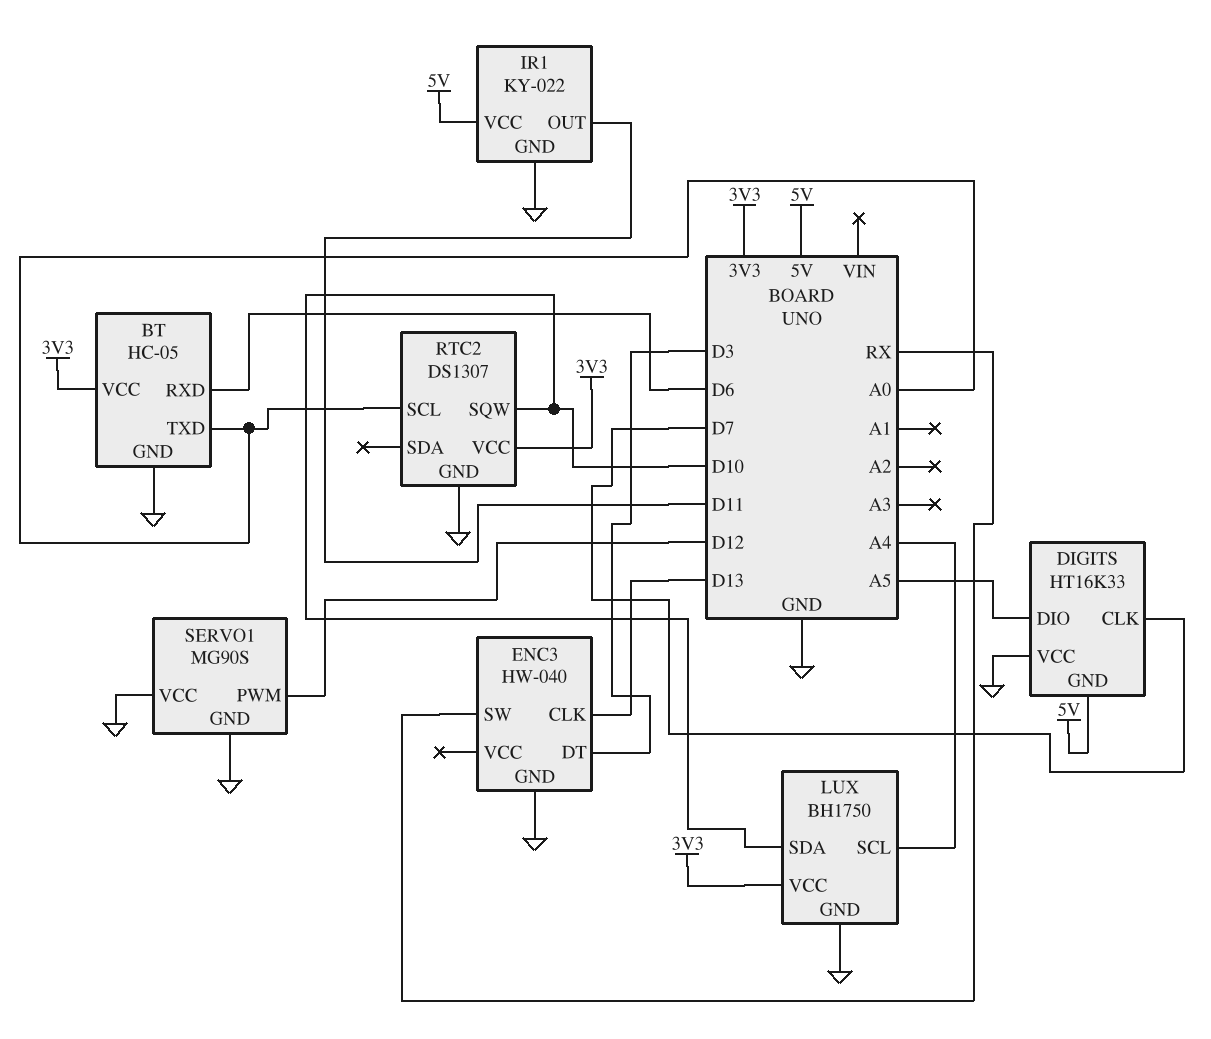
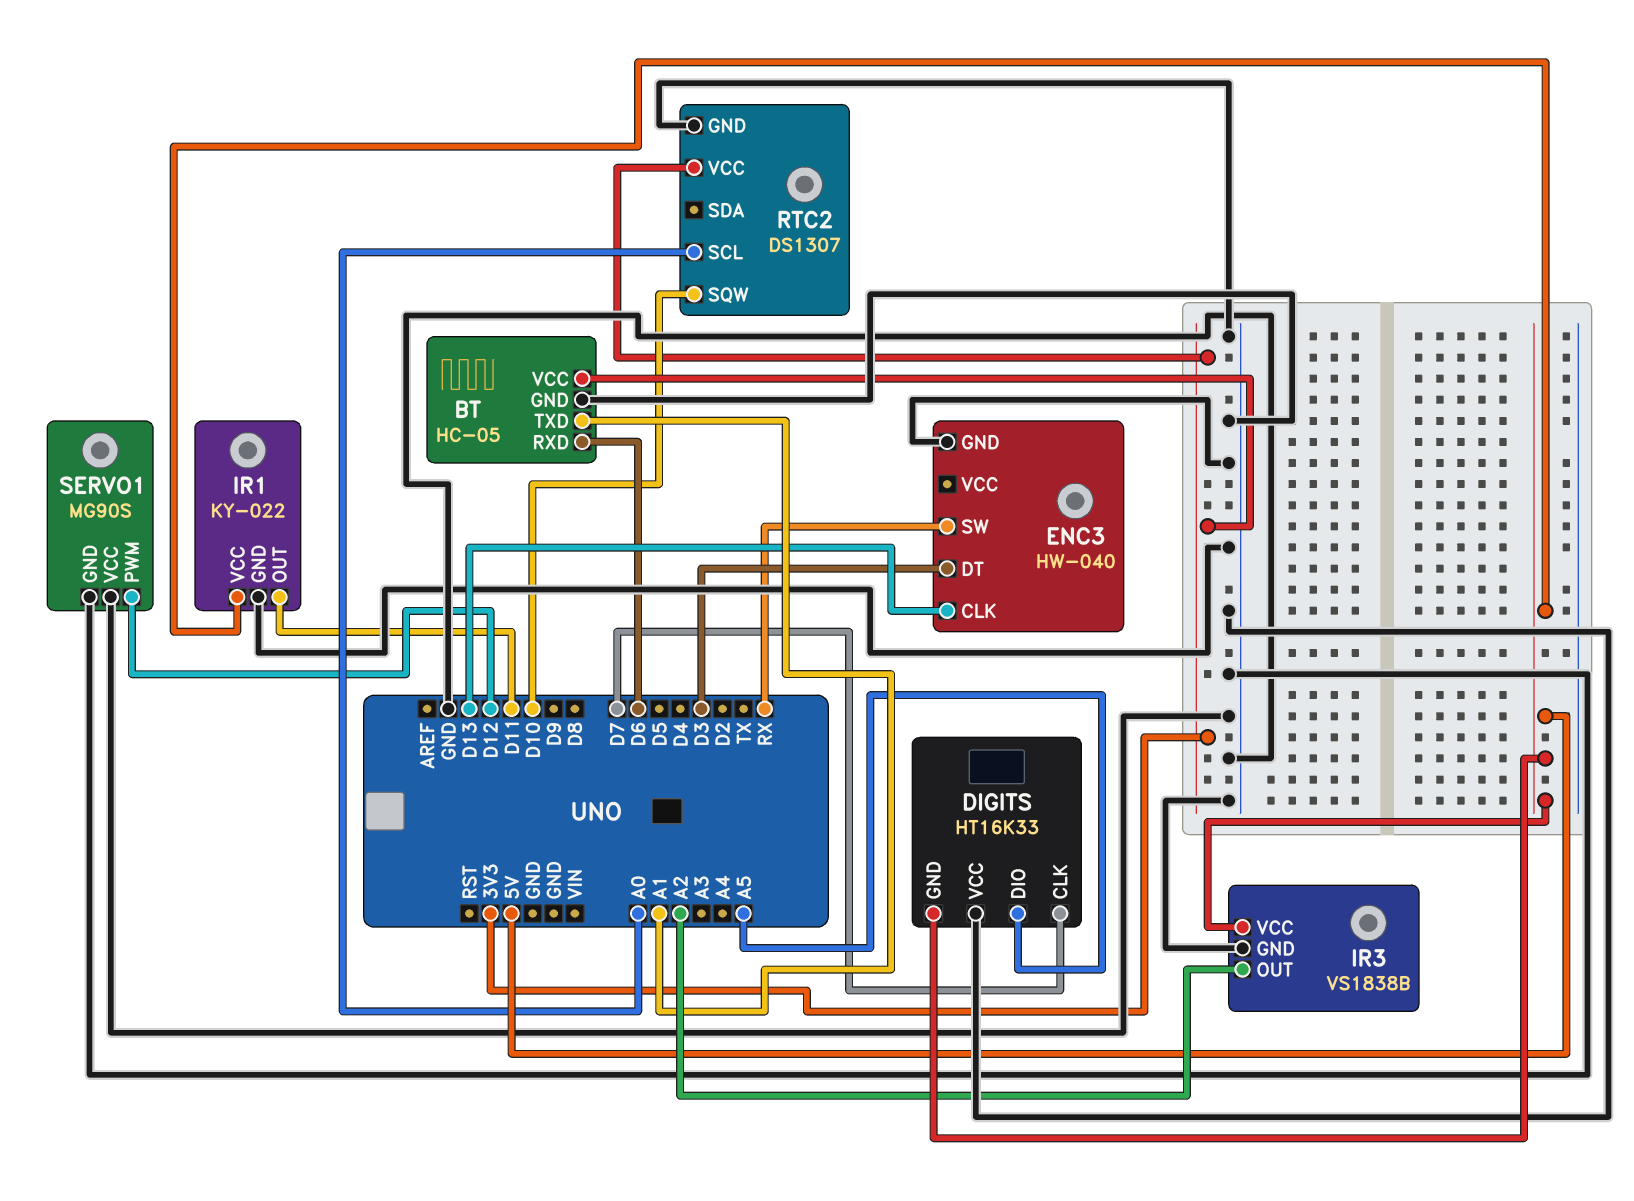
BT pin TXD: A0 -> A1
IR3: none -> VS1838B
IR3 pin GND: none -> GND
IR3 pin OUT: none -> A2
IR3 pin VCC: none -> 5V
LUX: BH1750 -> none
LUX pin GND: GND -> none
LUX pin SCL: A4 -> none
LUX pin SDA: D10 -> none
LUX pin VCC: 3V3 -> none

